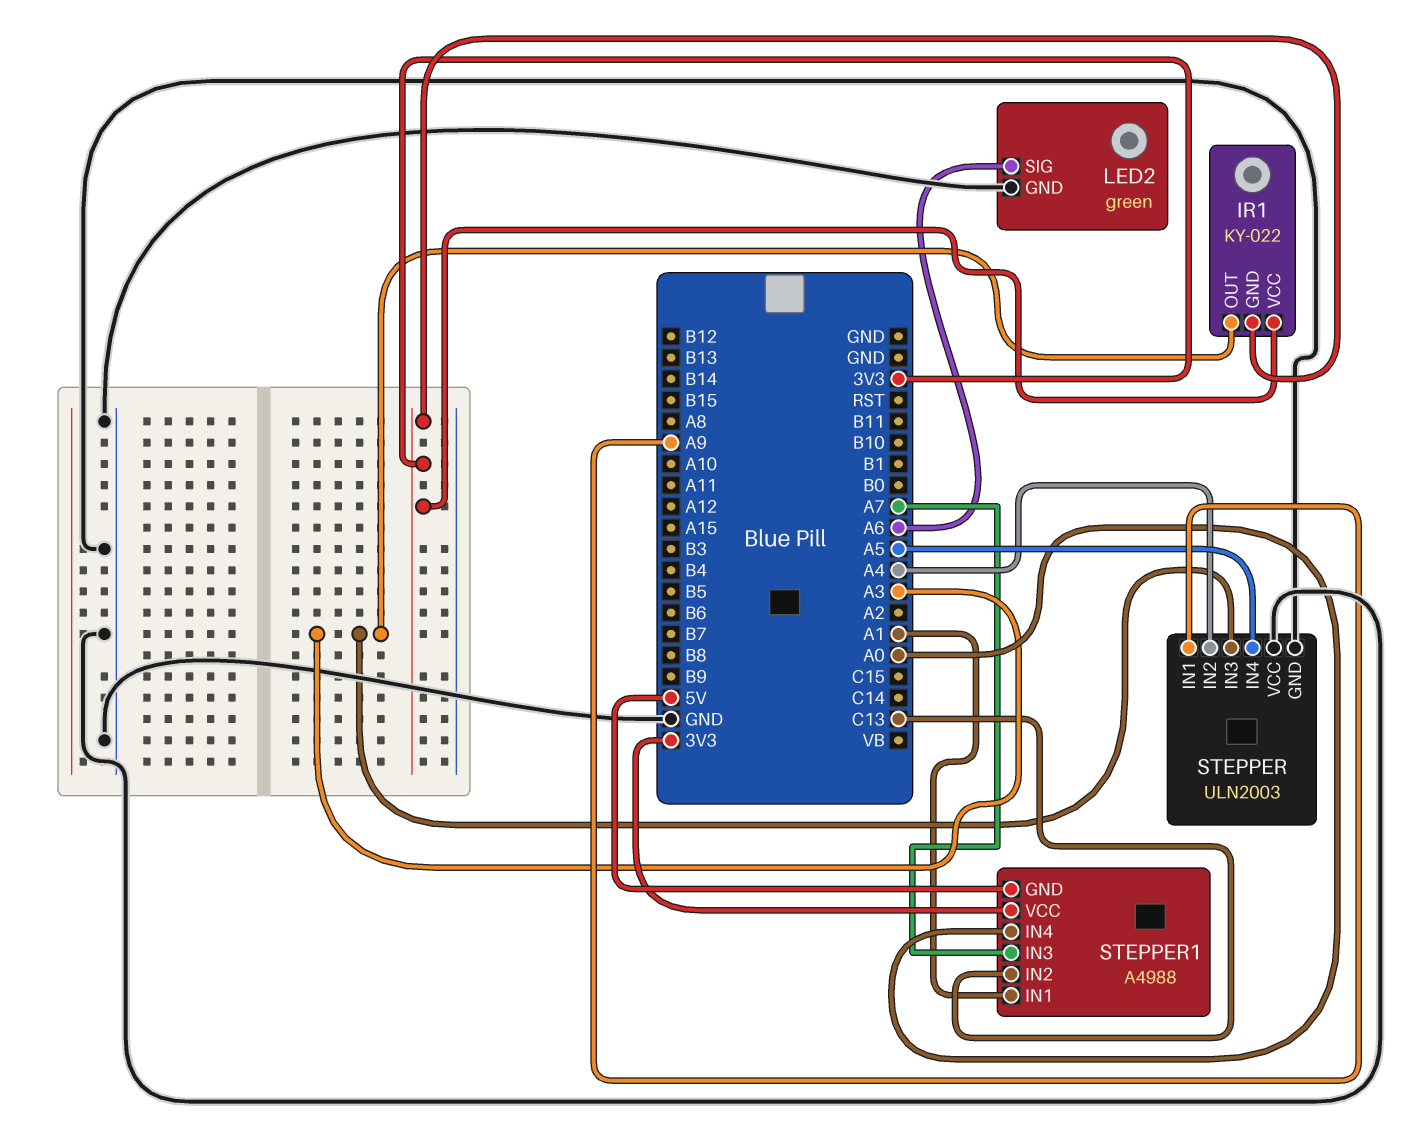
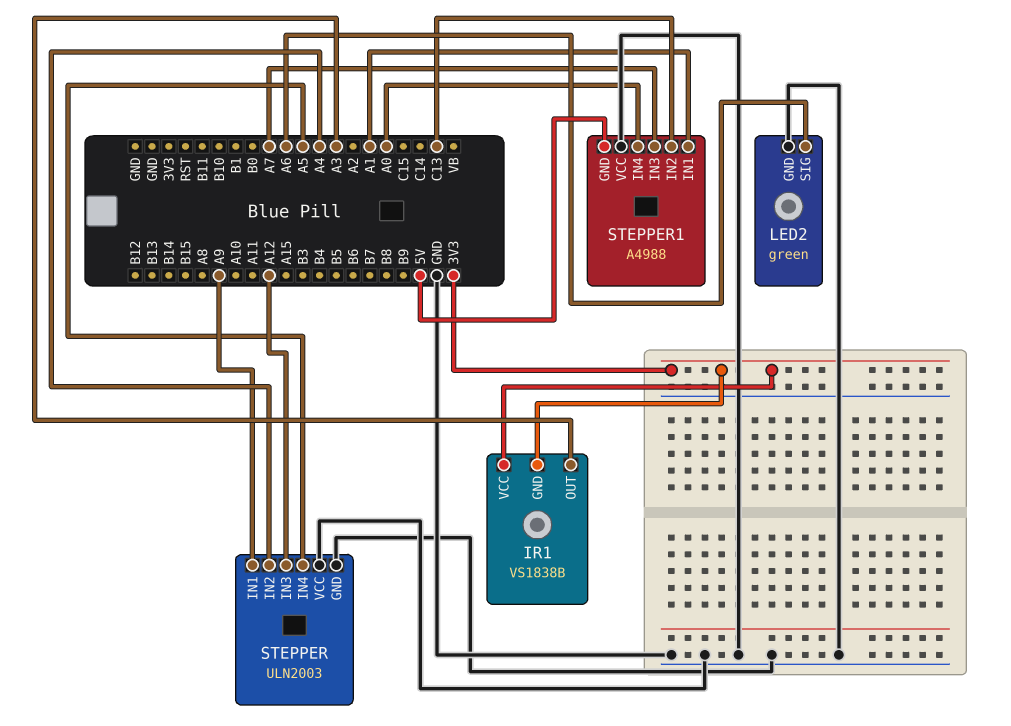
IR1: KY-022 -> VS1838B
STEPPER pin IN3: A3 -> A12
STEPPER1 pin VCC: 3V3 -> GND

